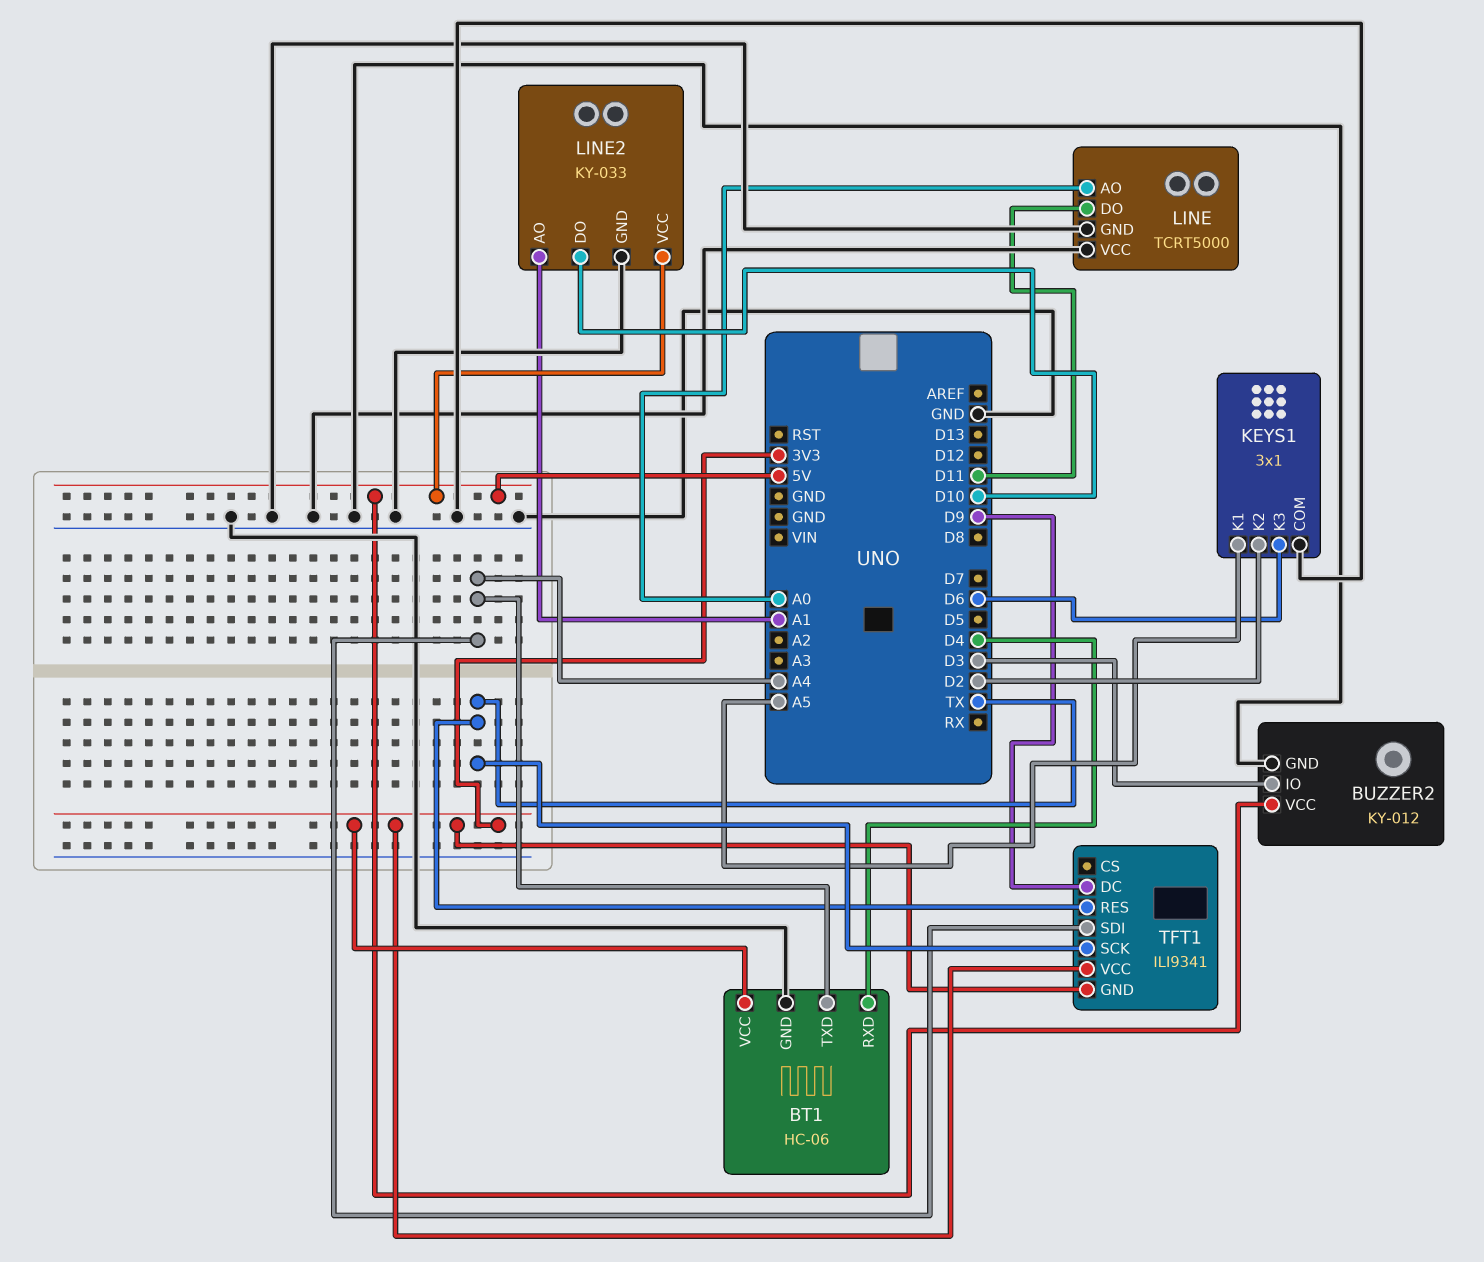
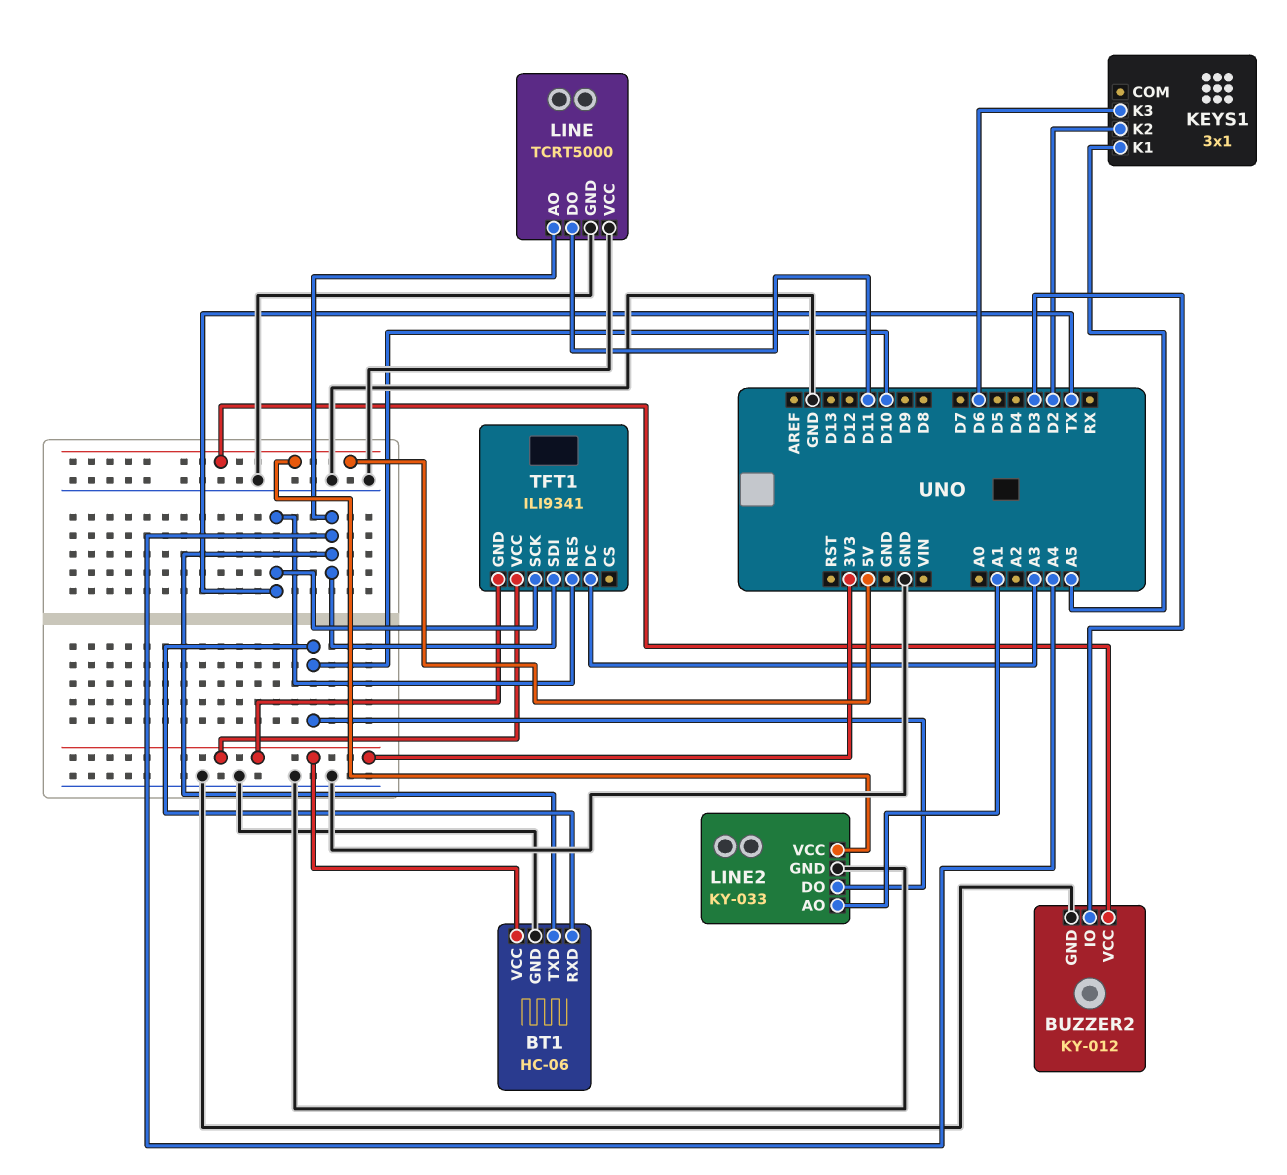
BT1 pin RXD: D4 -> D10
KEYS1 pin COM: GND -> none
LINE pin AO: A0 -> A4
TFT1 pin DC: D9 -> A3

